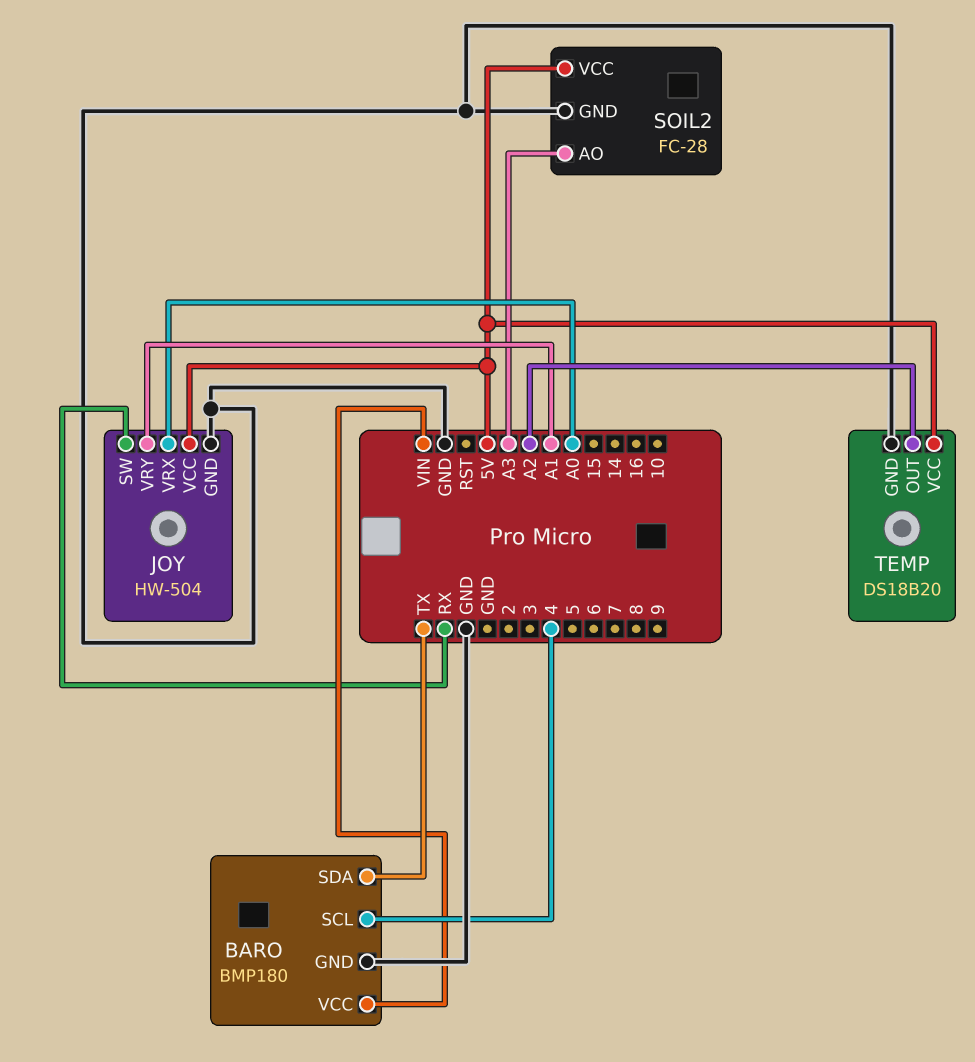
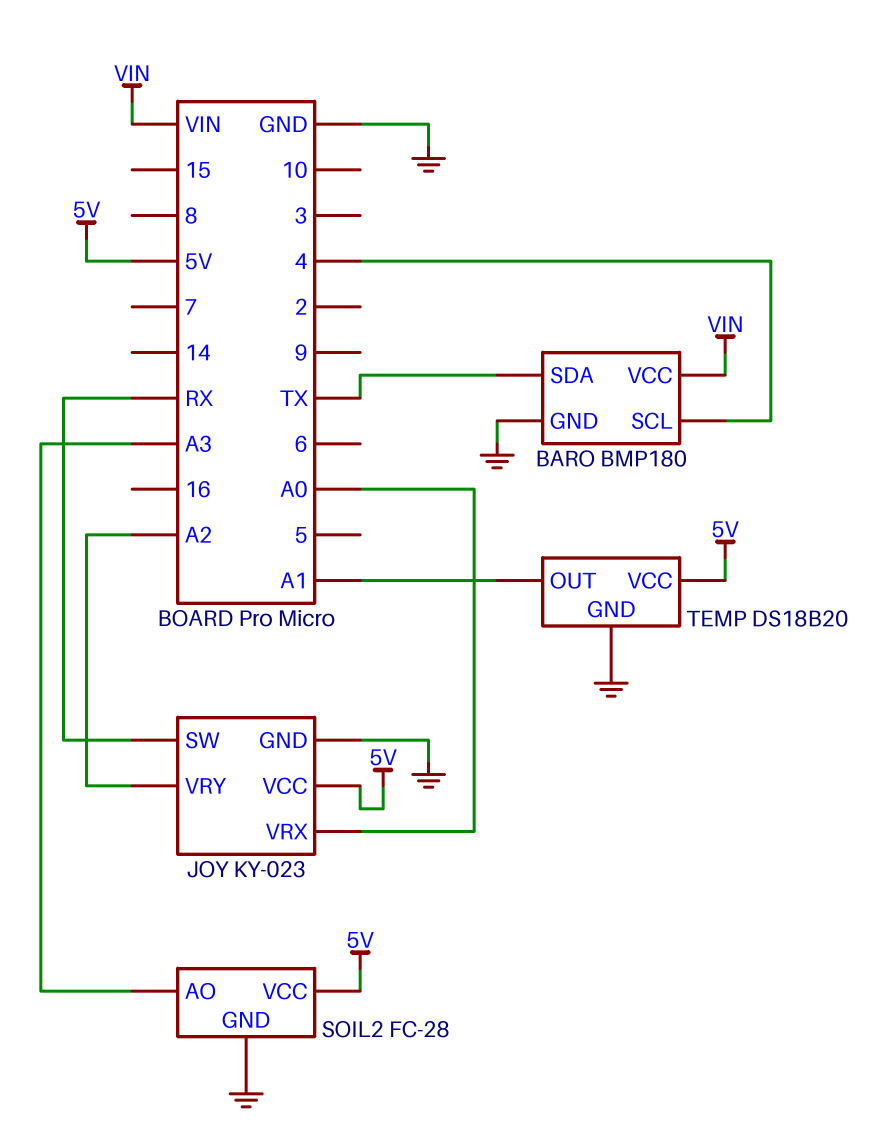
JOY: HW-504 -> KY-023
JOY pin VRY: A1 -> A2
TEMP pin OUT: A2 -> A1

